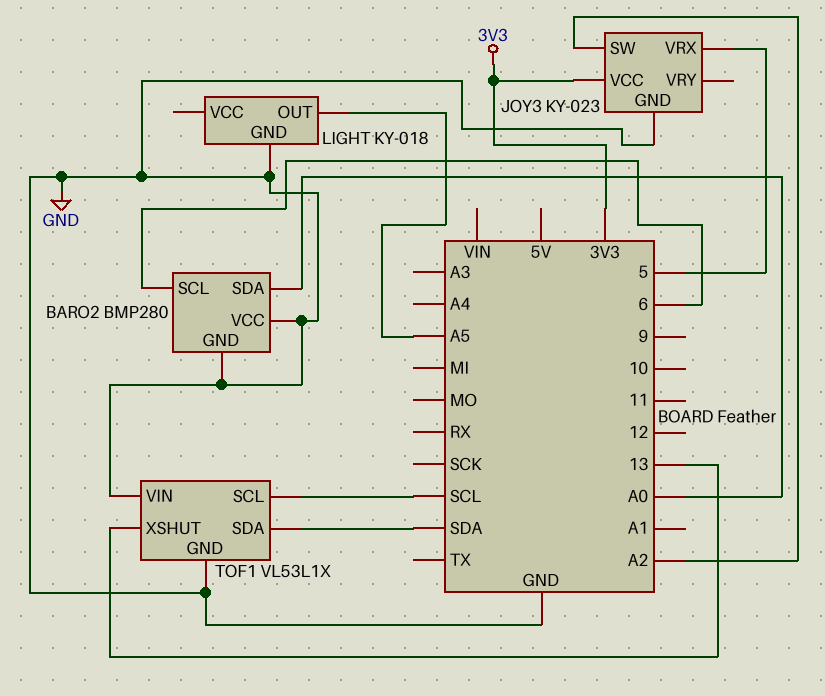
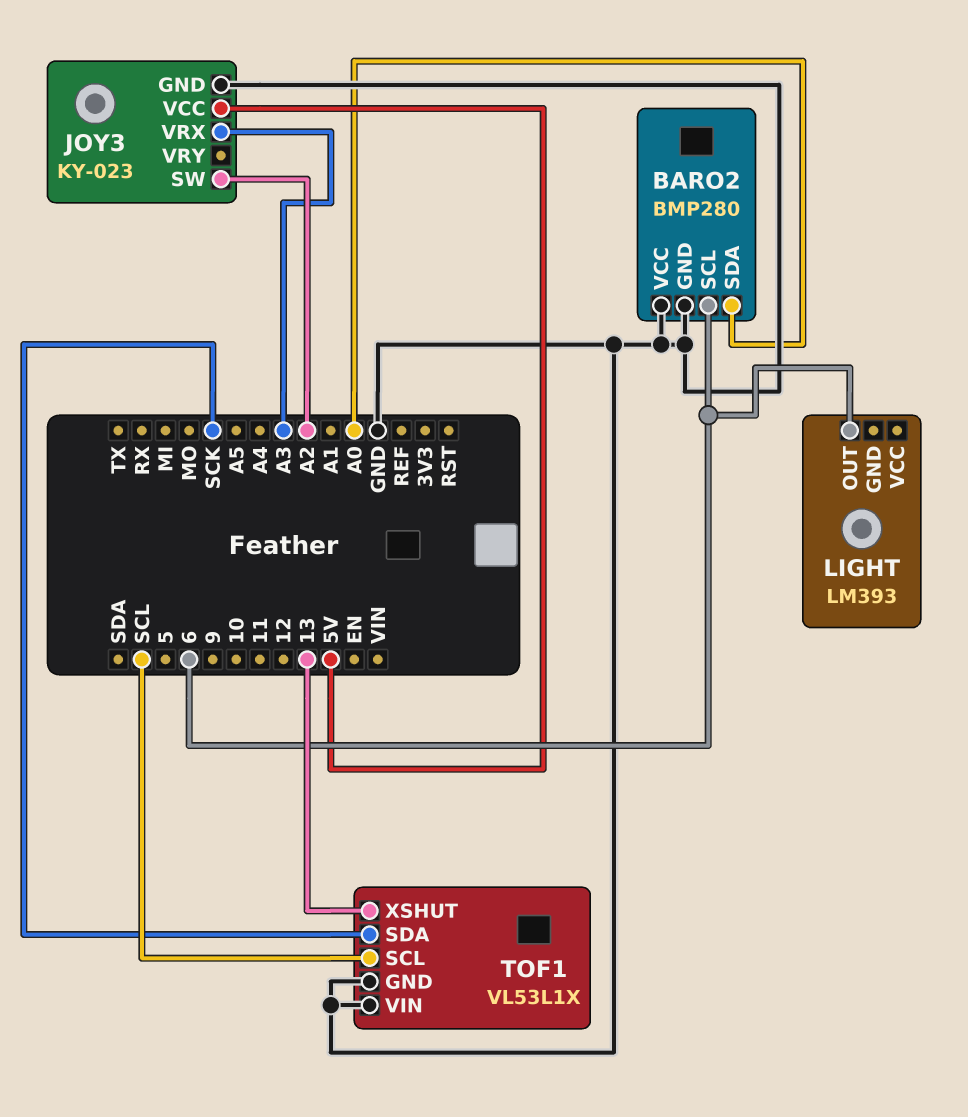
JOY3 pin VCC: 3V3 -> 5V
JOY3 pin VRX: 5 -> A3
LIGHT: KY-018 -> LM393
LIGHT pin GND: GND -> none
LIGHT pin OUT: A5 -> 6
TOF1 pin SDA: SDA -> SCK

